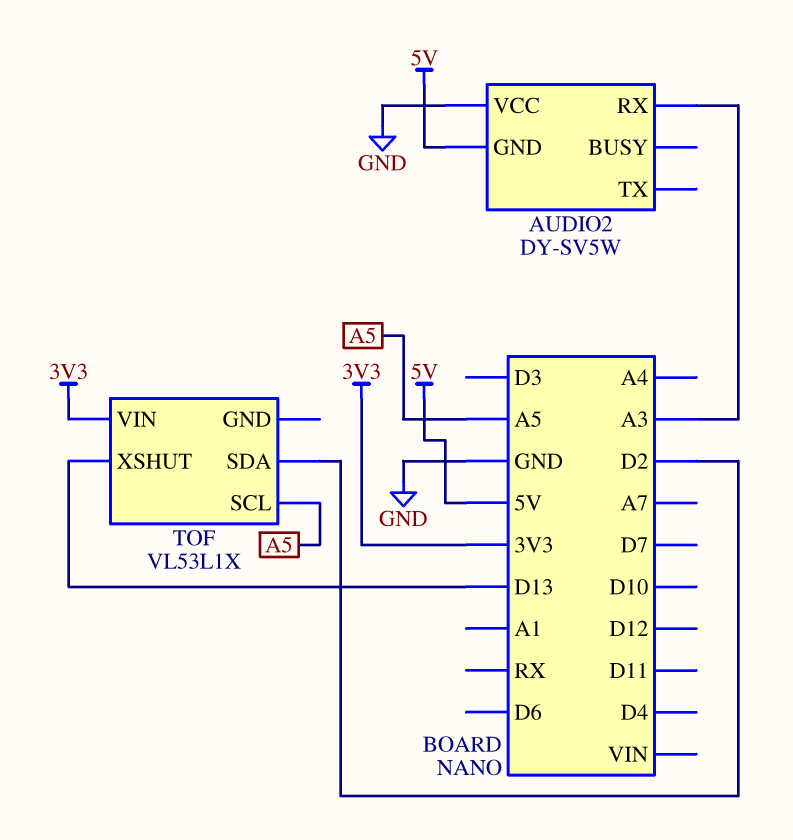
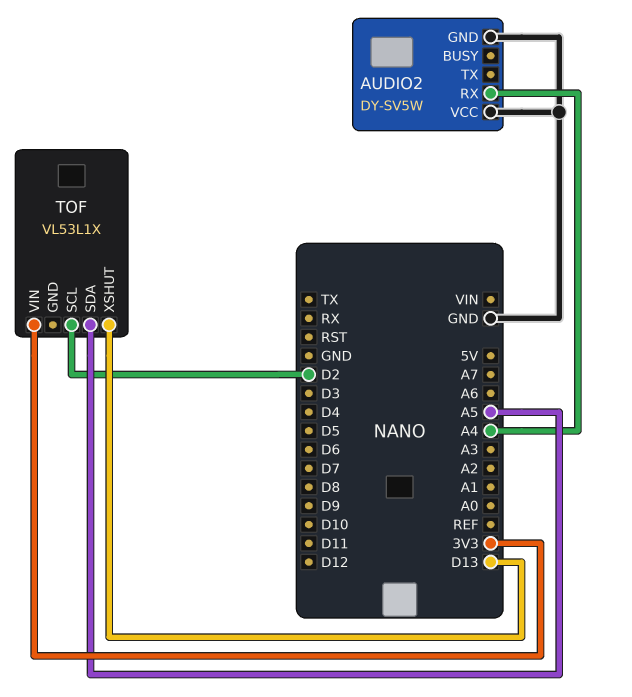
AUDIO2 pin GND: 5V -> GND
AUDIO2 pin RX: A3 -> A4
TOF pin SCL: A5 -> D2
TOF pin SDA: D2 -> A5

